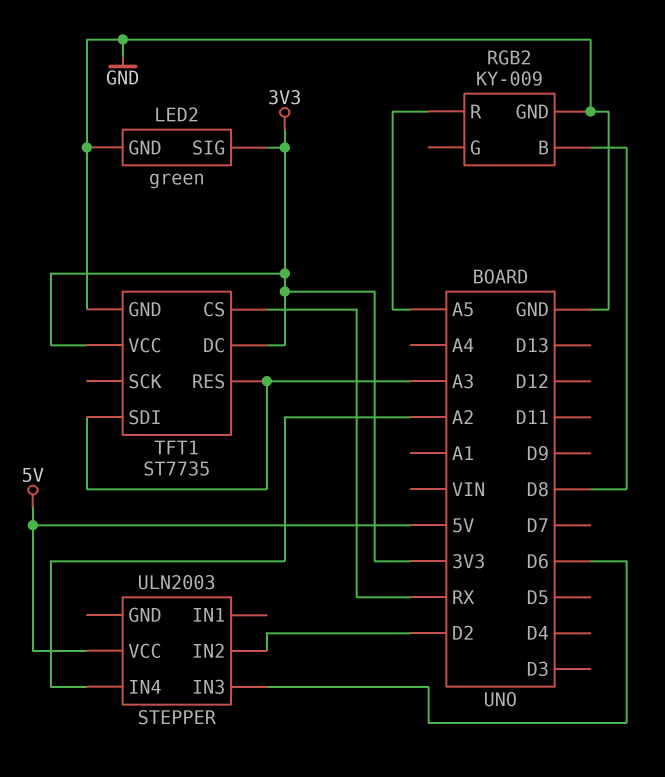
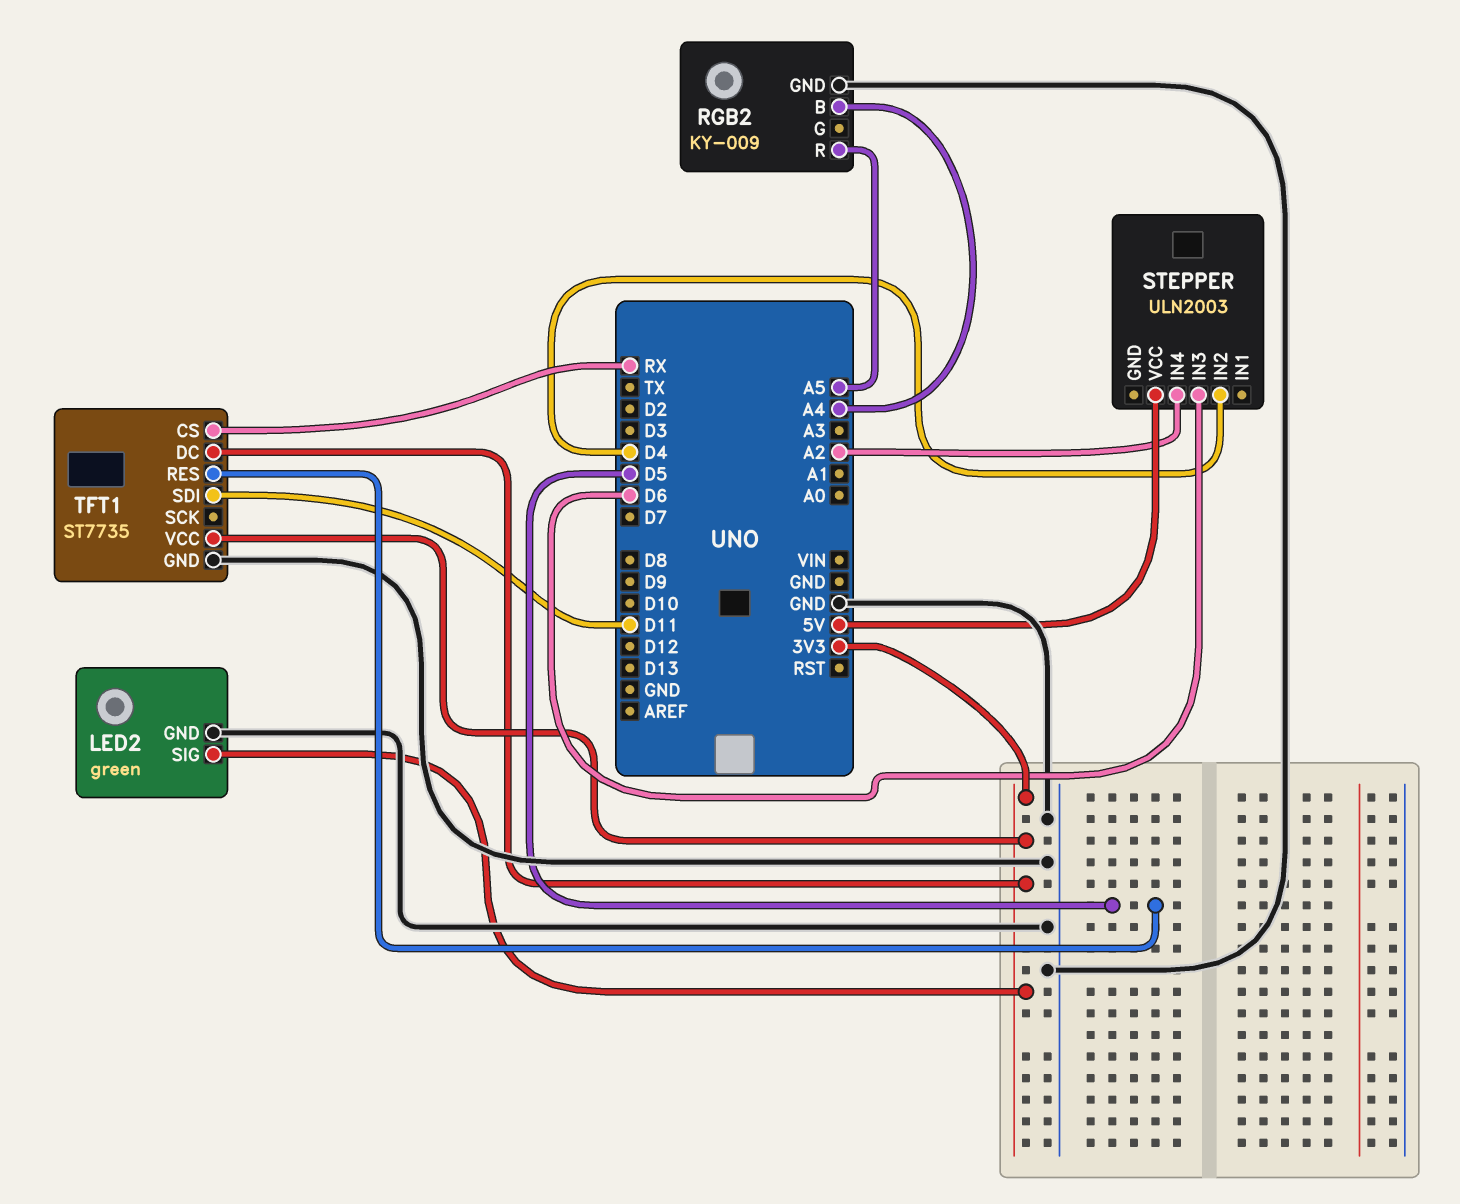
RGB2 pin B: D8 -> A4
STEPPER pin IN2: D2 -> D4
TFT1 pin RES: A3 -> D5
TFT1 pin SDI: A3 -> D11

